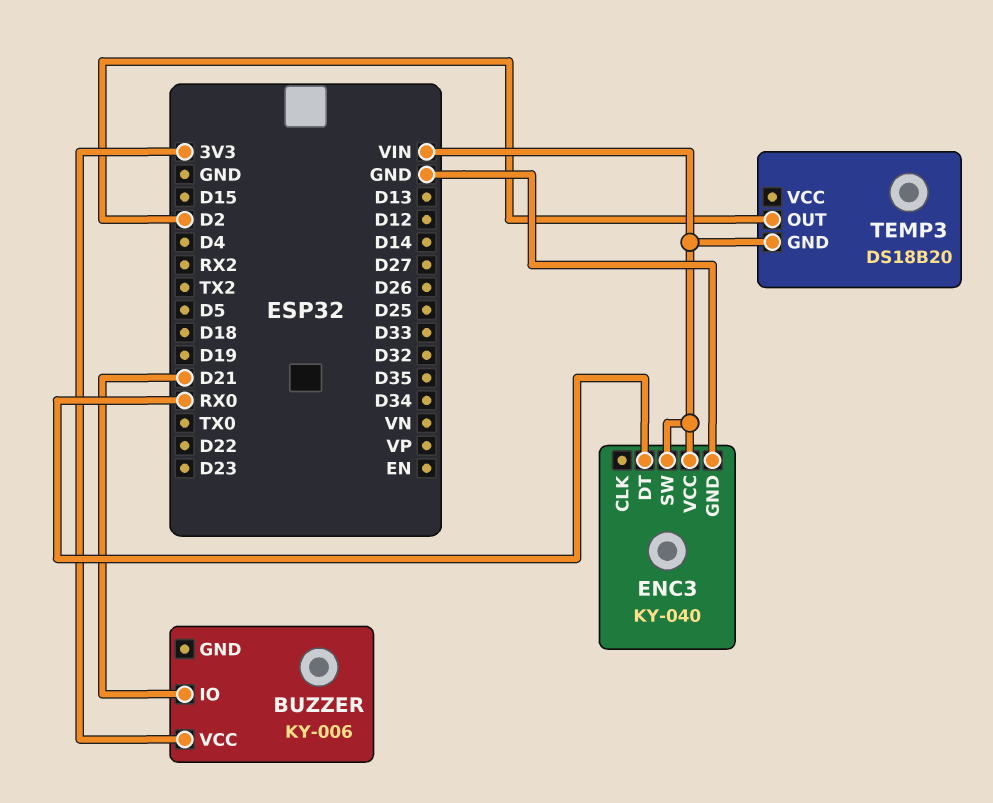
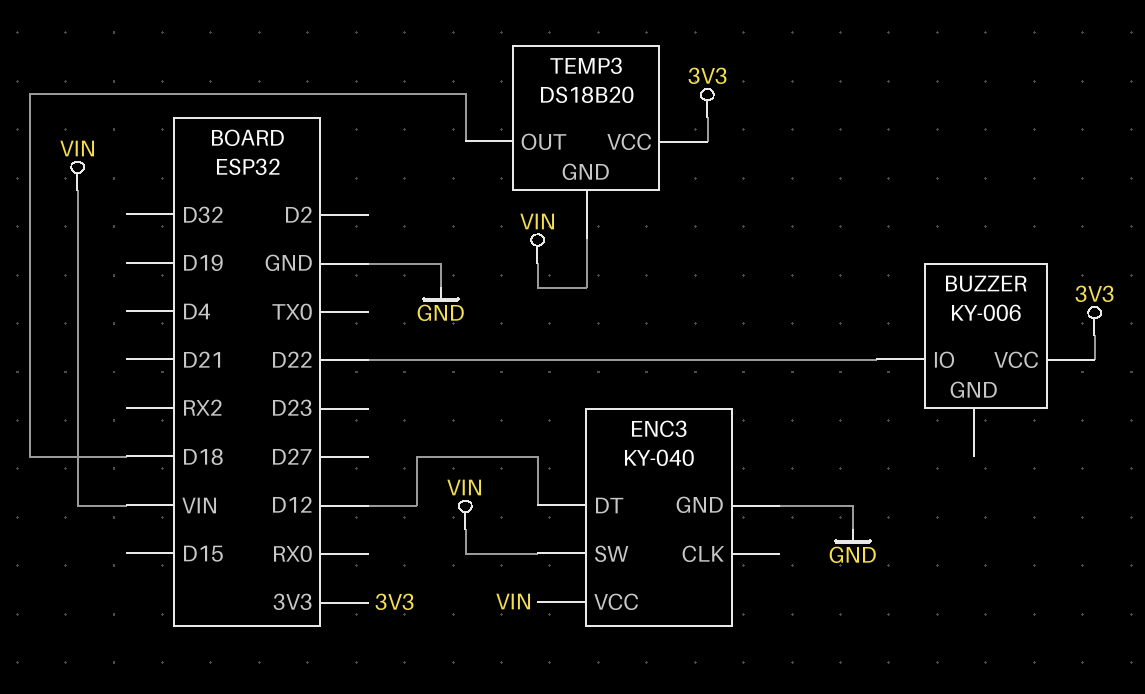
BUZZER pin IO: D21 -> D22
ENC3 pin DT: RX0 -> D12
TEMP3 pin OUT: D2 -> D18
TEMP3 pin VCC: none -> 3V3

